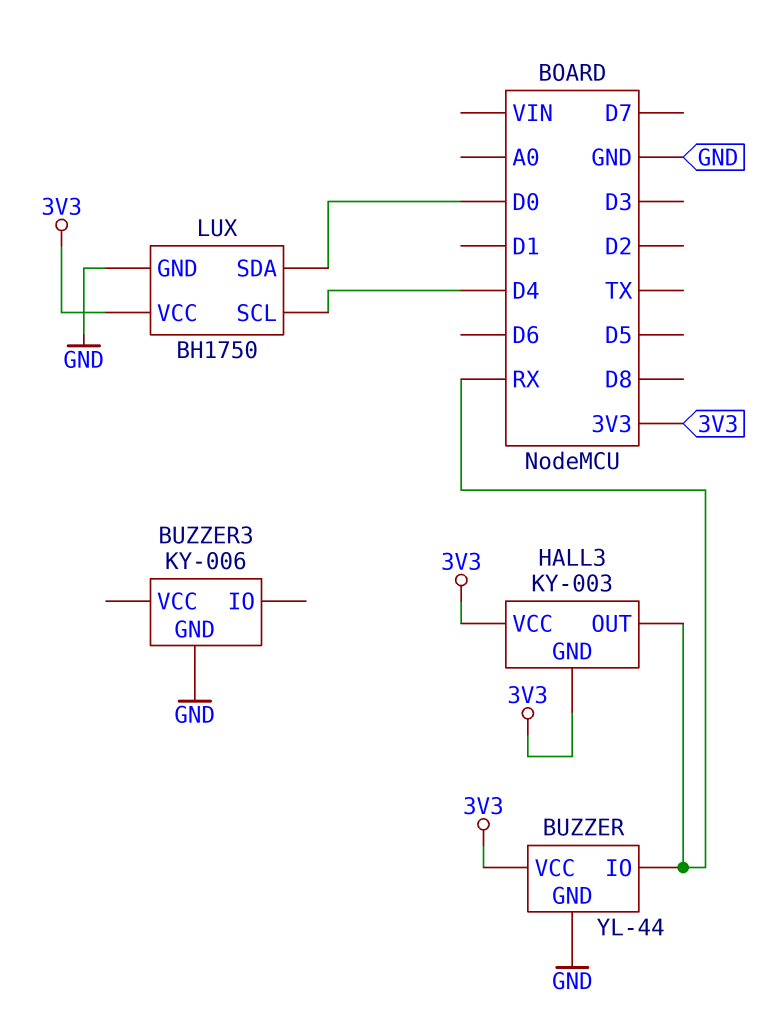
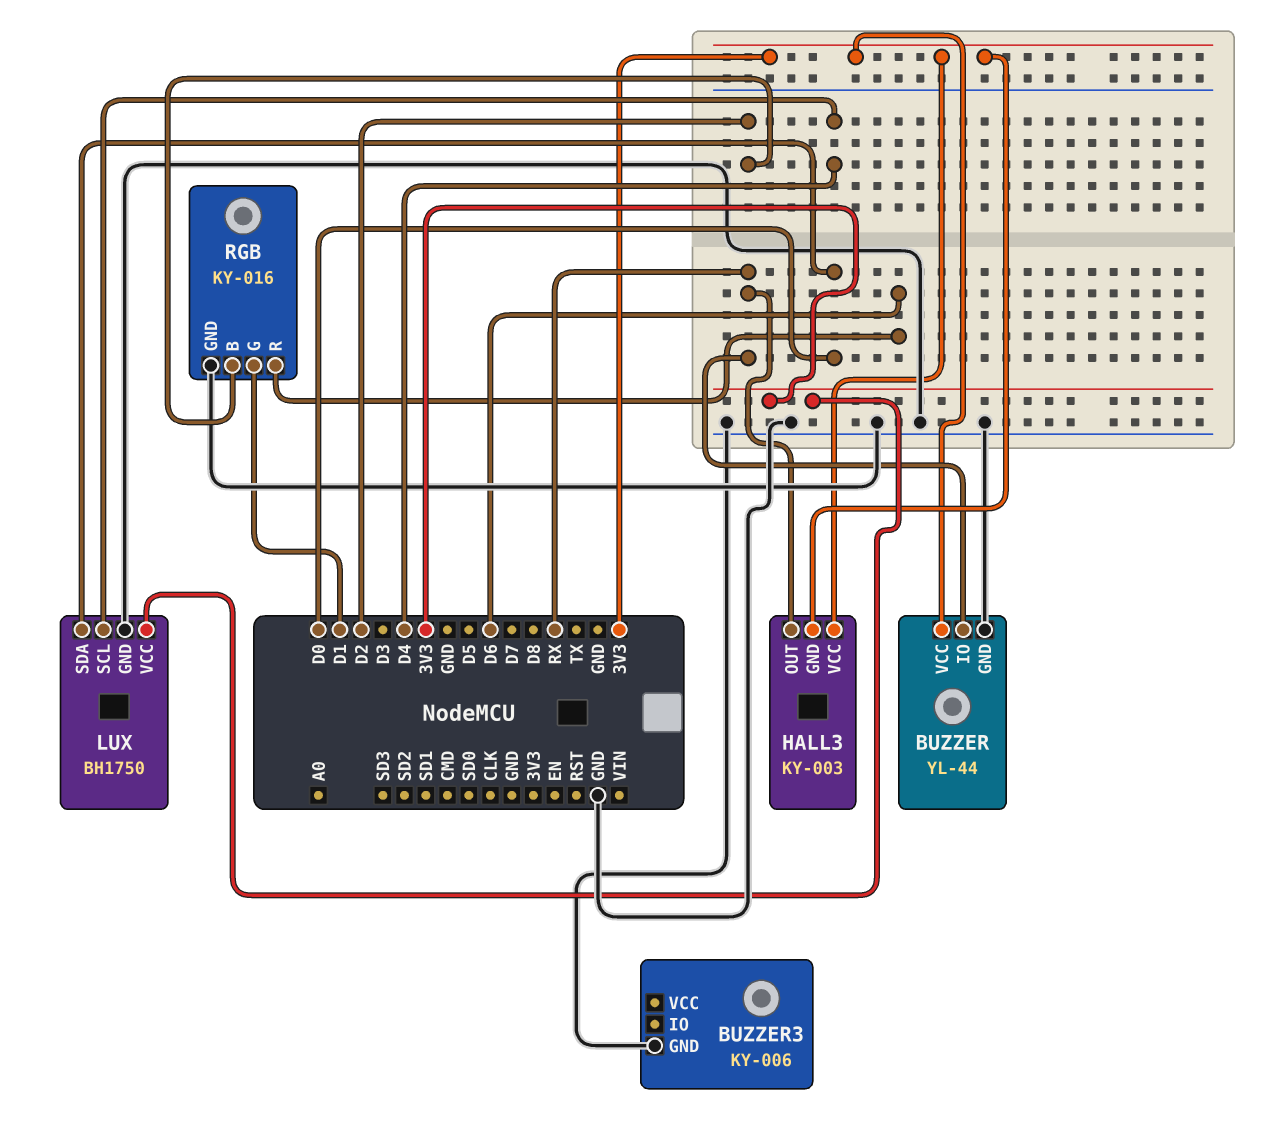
RGB: none -> KY-016
RGB pin B: none -> D2
RGB pin G: none -> D1
RGB pin GND: none -> GND
RGB pin R: none -> D6

